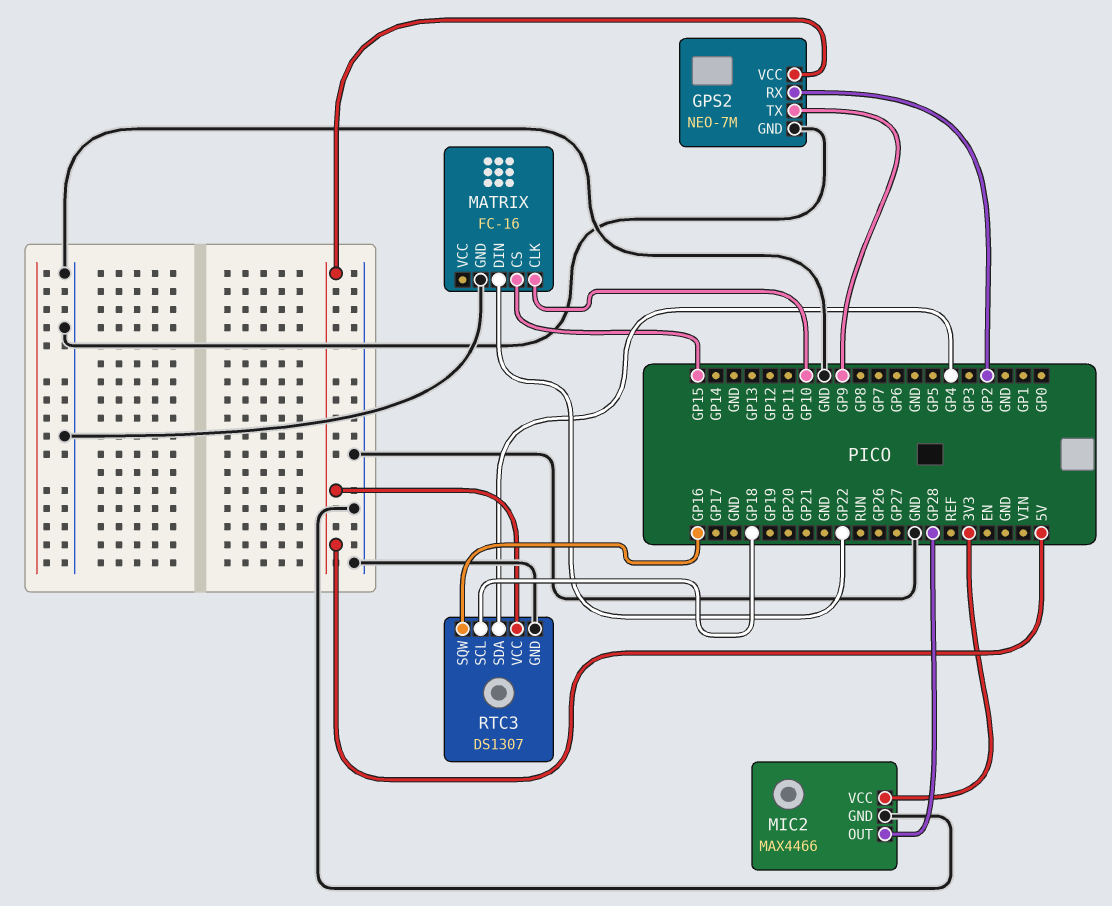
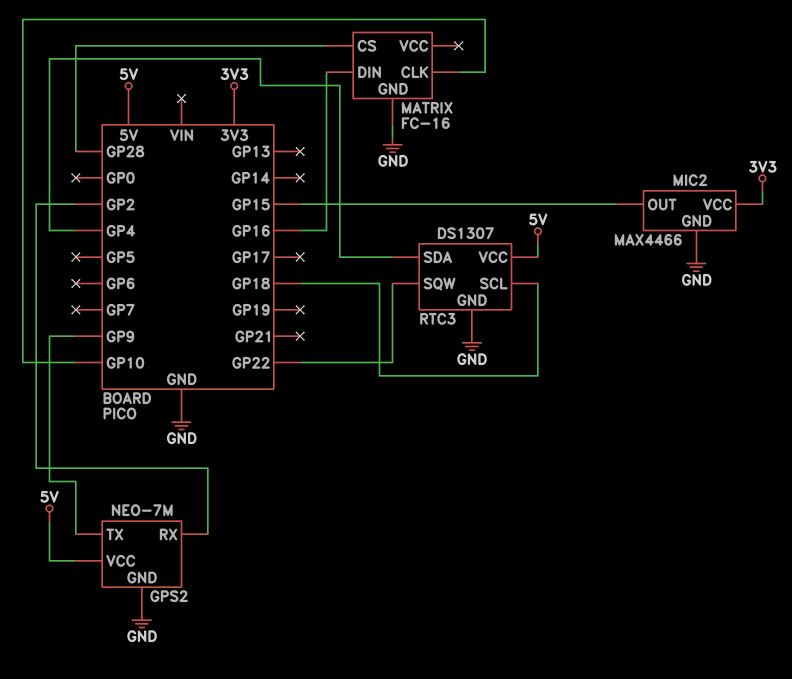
MATRIX pin CS: GP15 -> GP28
MATRIX pin DIN: GP22 -> GP16
MIC2 pin OUT: GP28 -> GP15
RTC3 pin SQW: GP16 -> GP22

